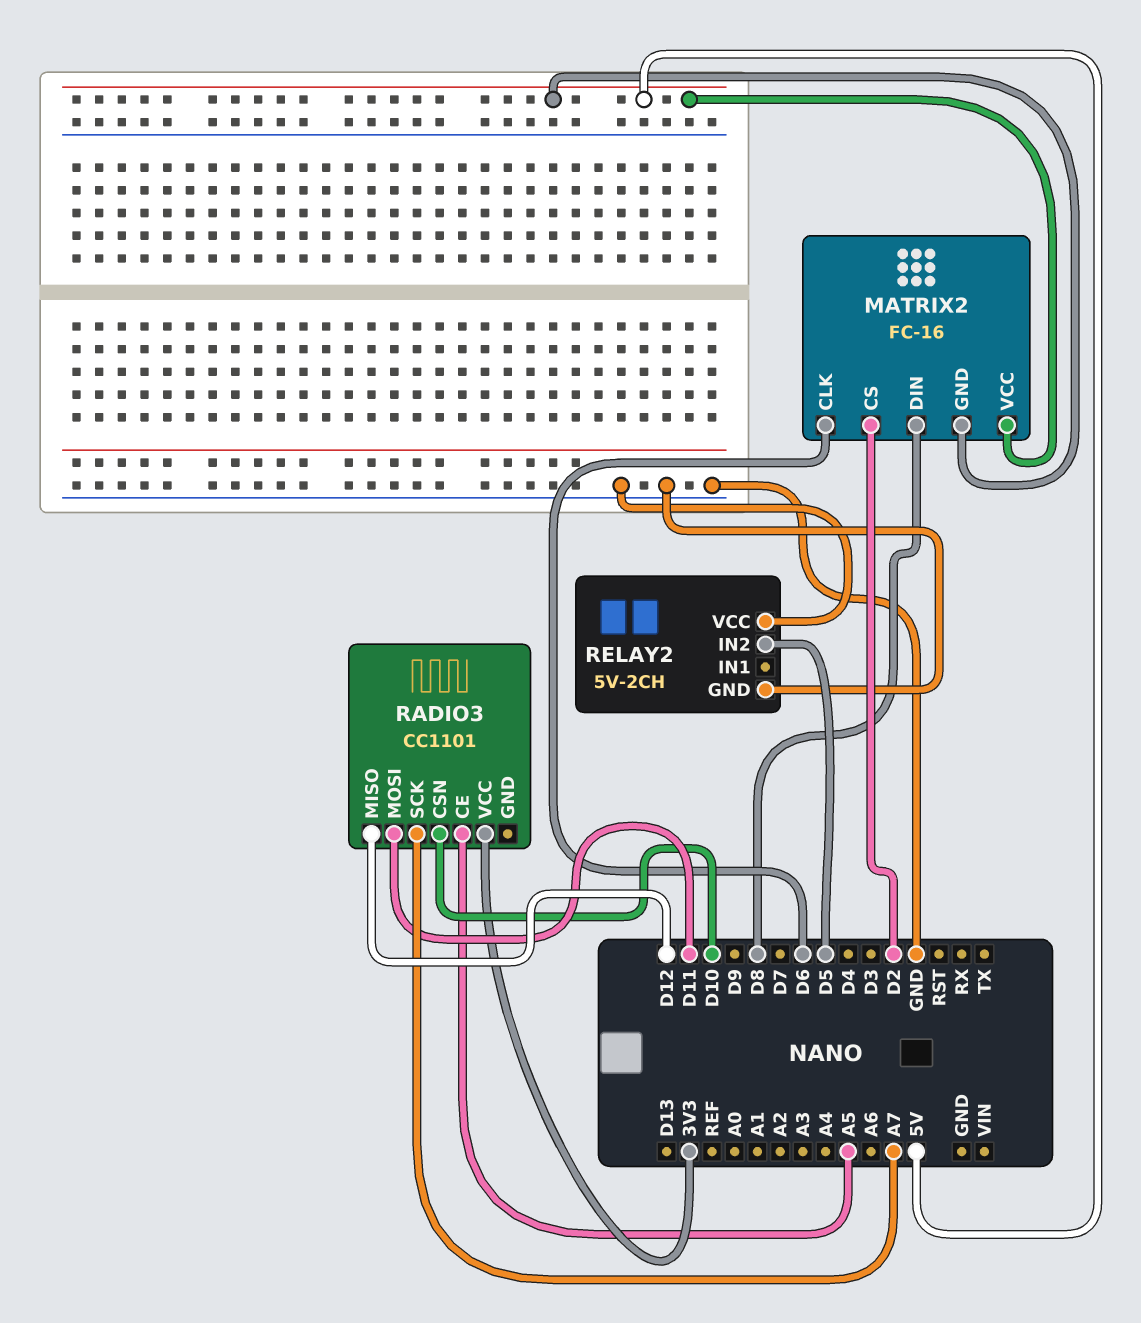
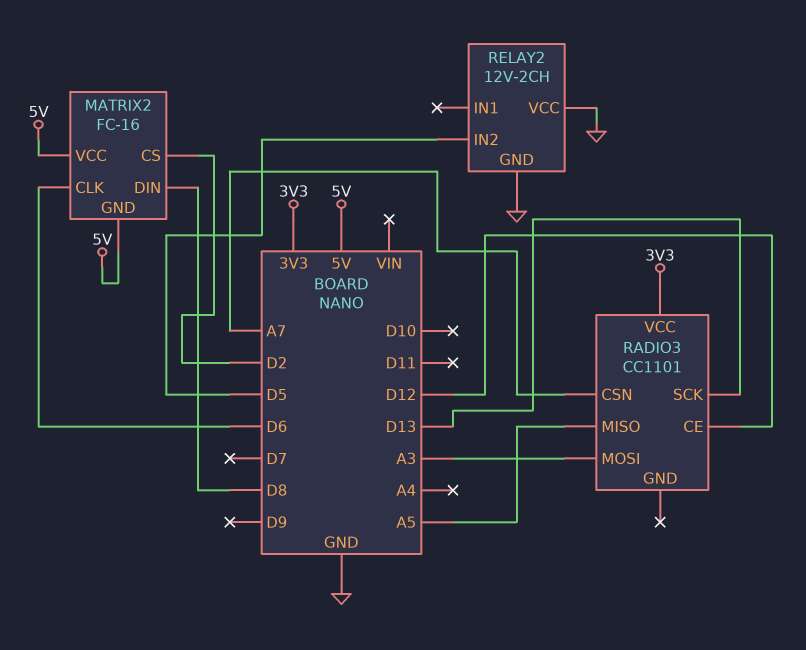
RADIO3 pin CE: A5 -> D12
RADIO3 pin CSN: D10 -> A7
RADIO3 pin MISO: D12 -> A5
RADIO3 pin MOSI: D11 -> A3
RADIO3 pin SCK: A7 -> D13
RELAY2: 5V-2CH -> 12V-2CH

